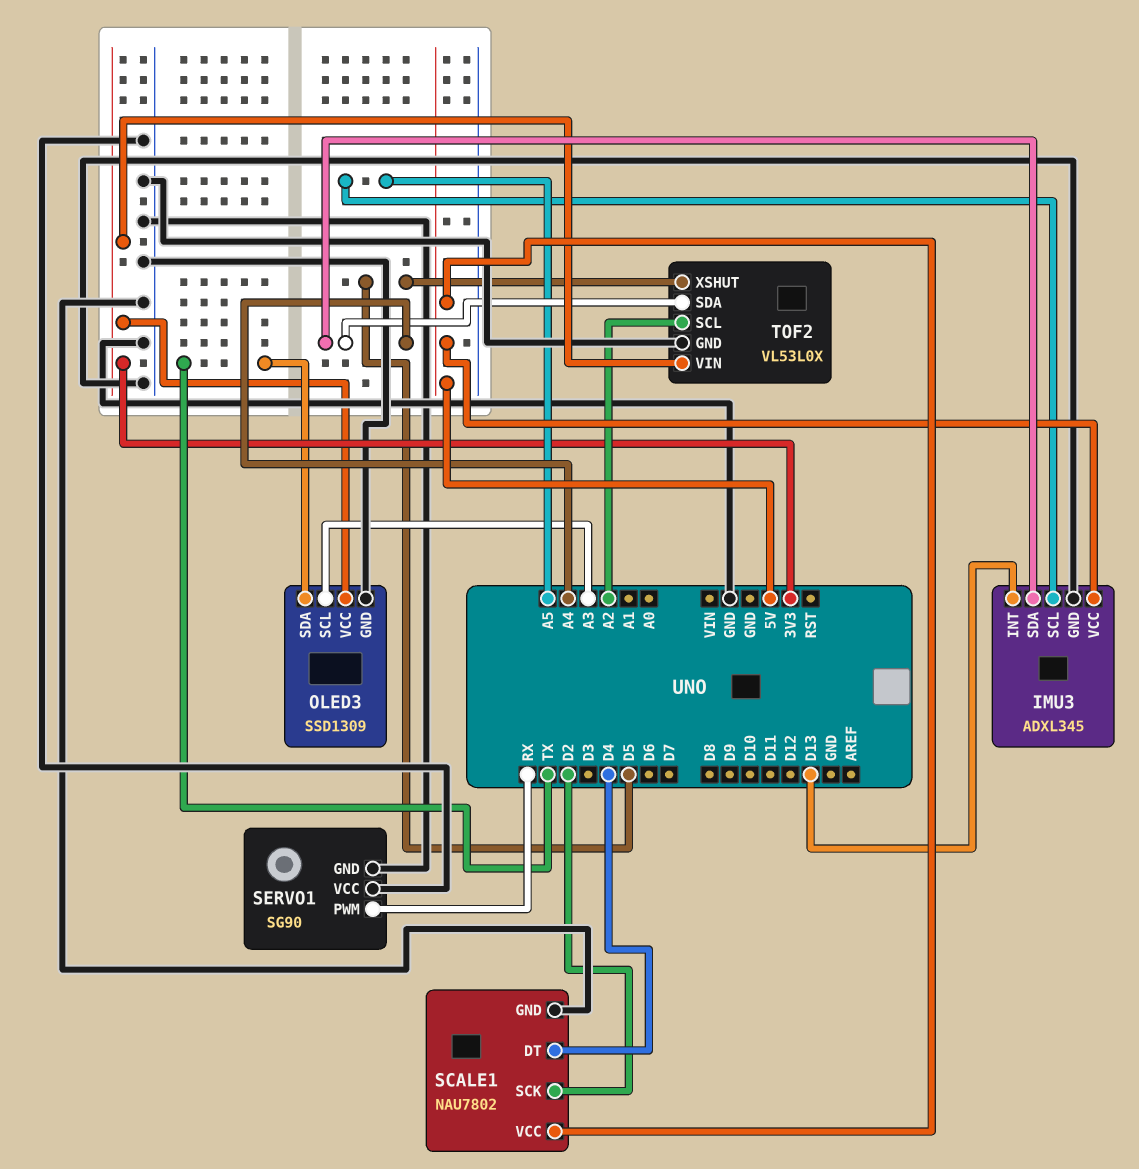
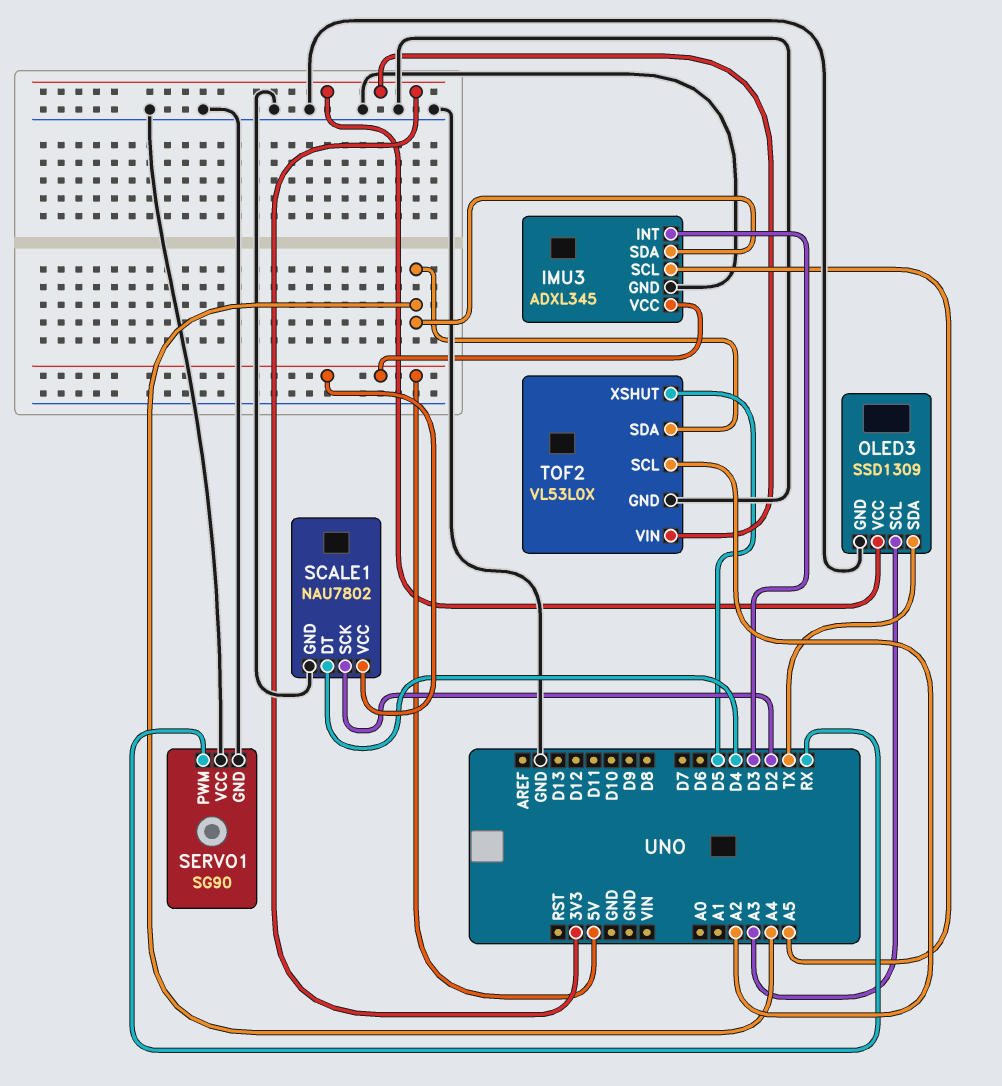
IMU3 pin INT: D13 -> D3

